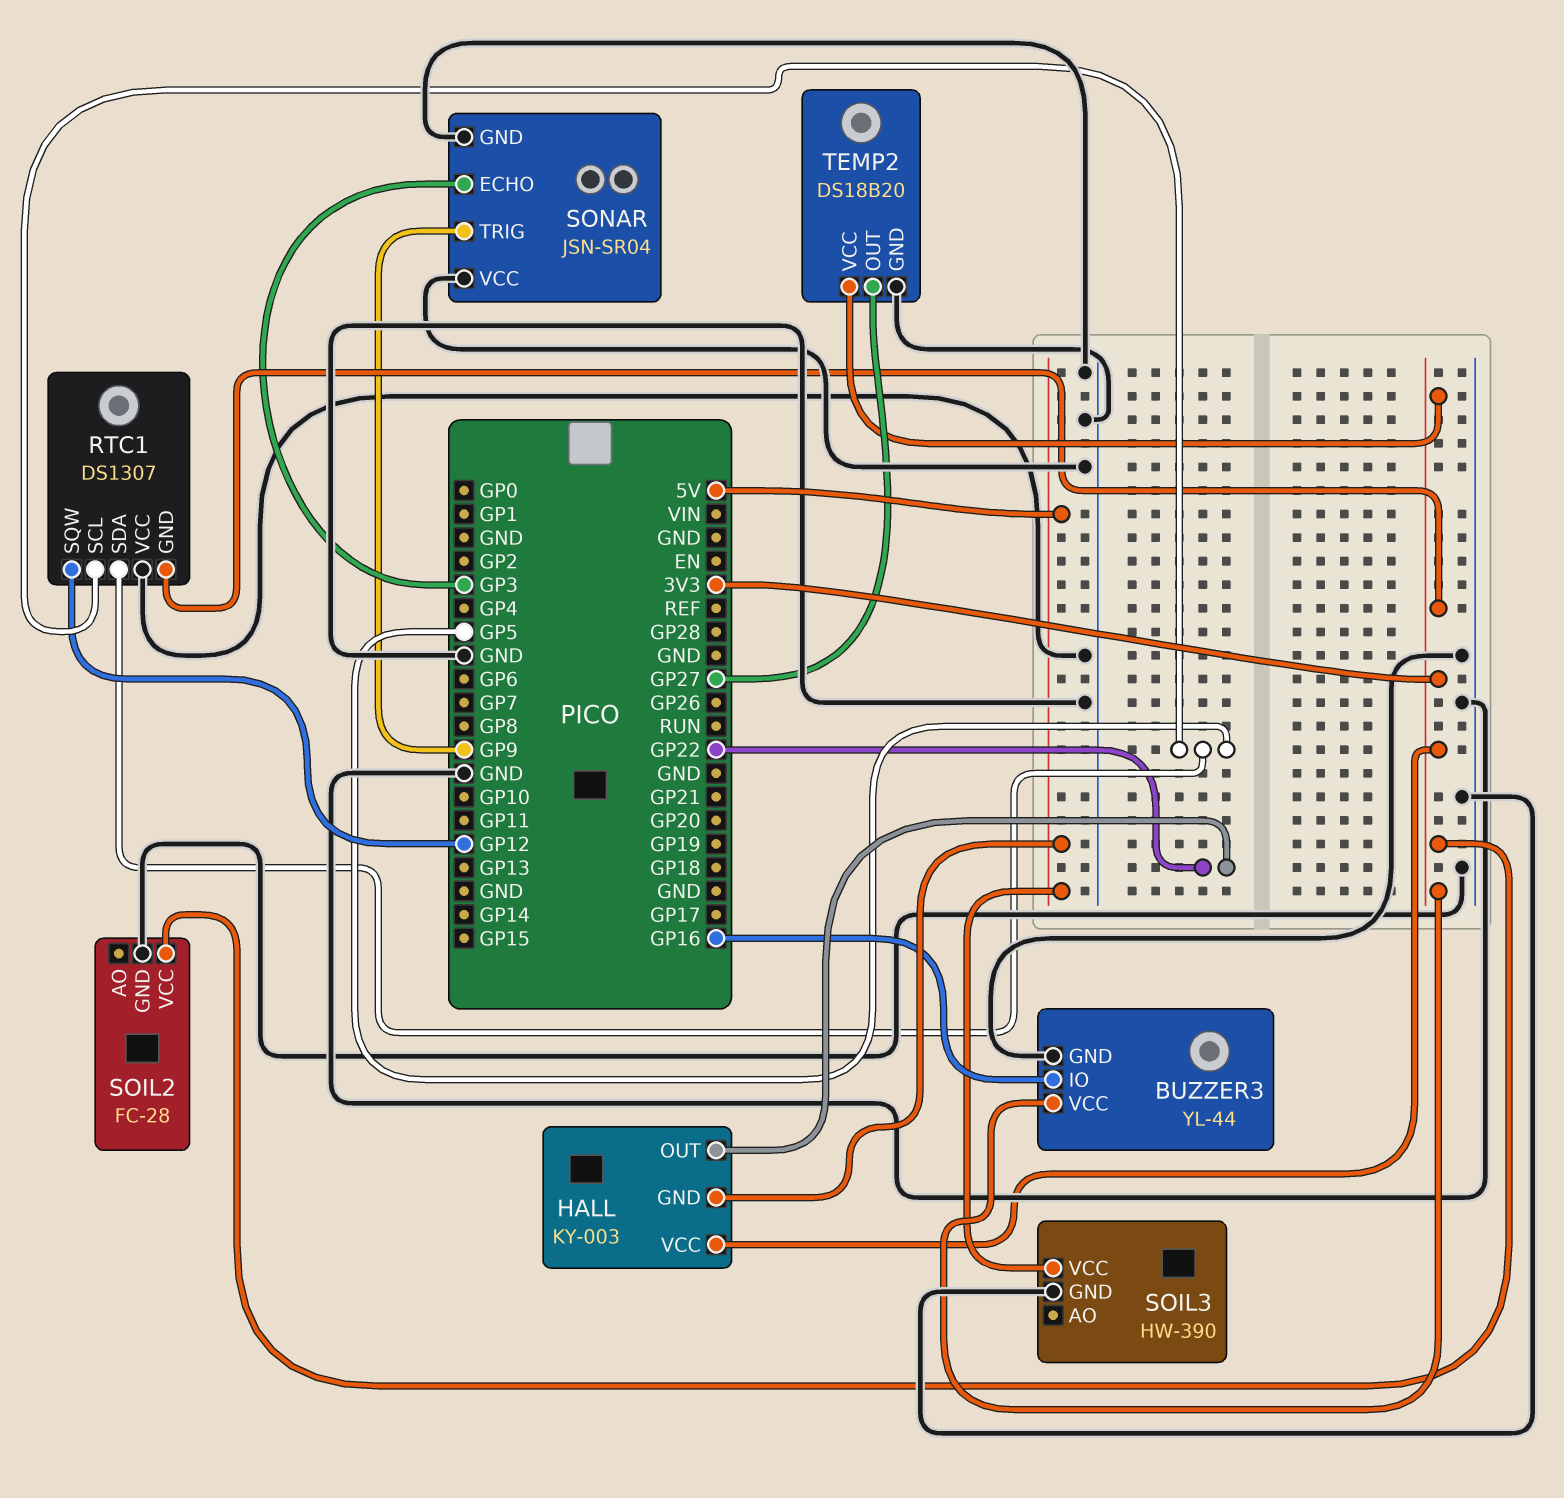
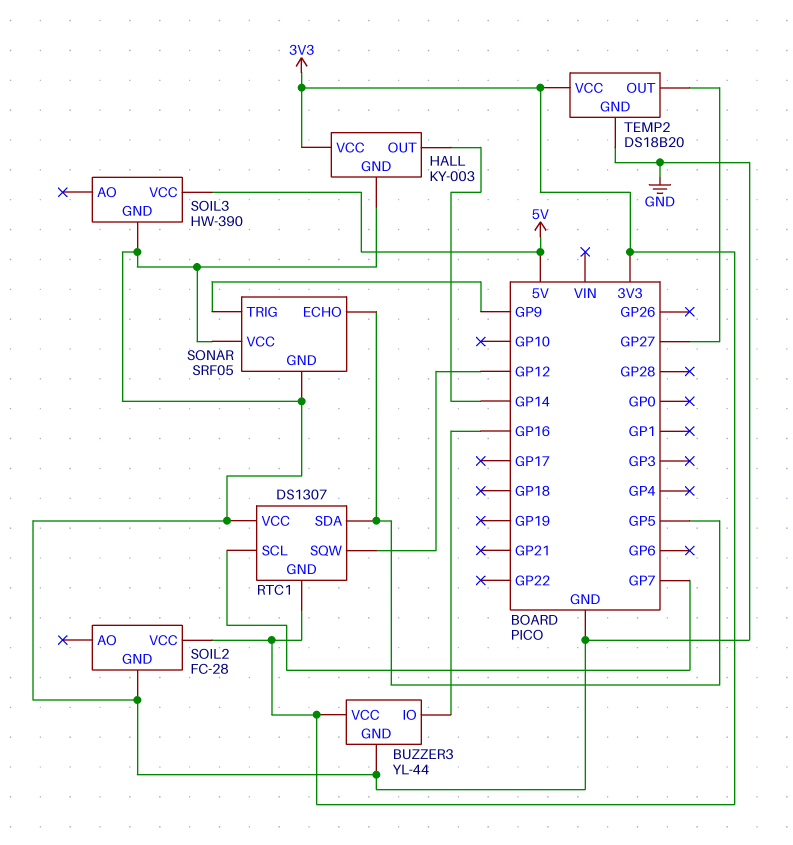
HALL pin GND: 5V -> GND
HALL pin OUT: GP22 -> GP14
RTC1 pin SCL: GP5 -> GP7
SONAR: JSN-SR04 -> SRF05
SONAR pin ECHO: GP3 -> GP5

